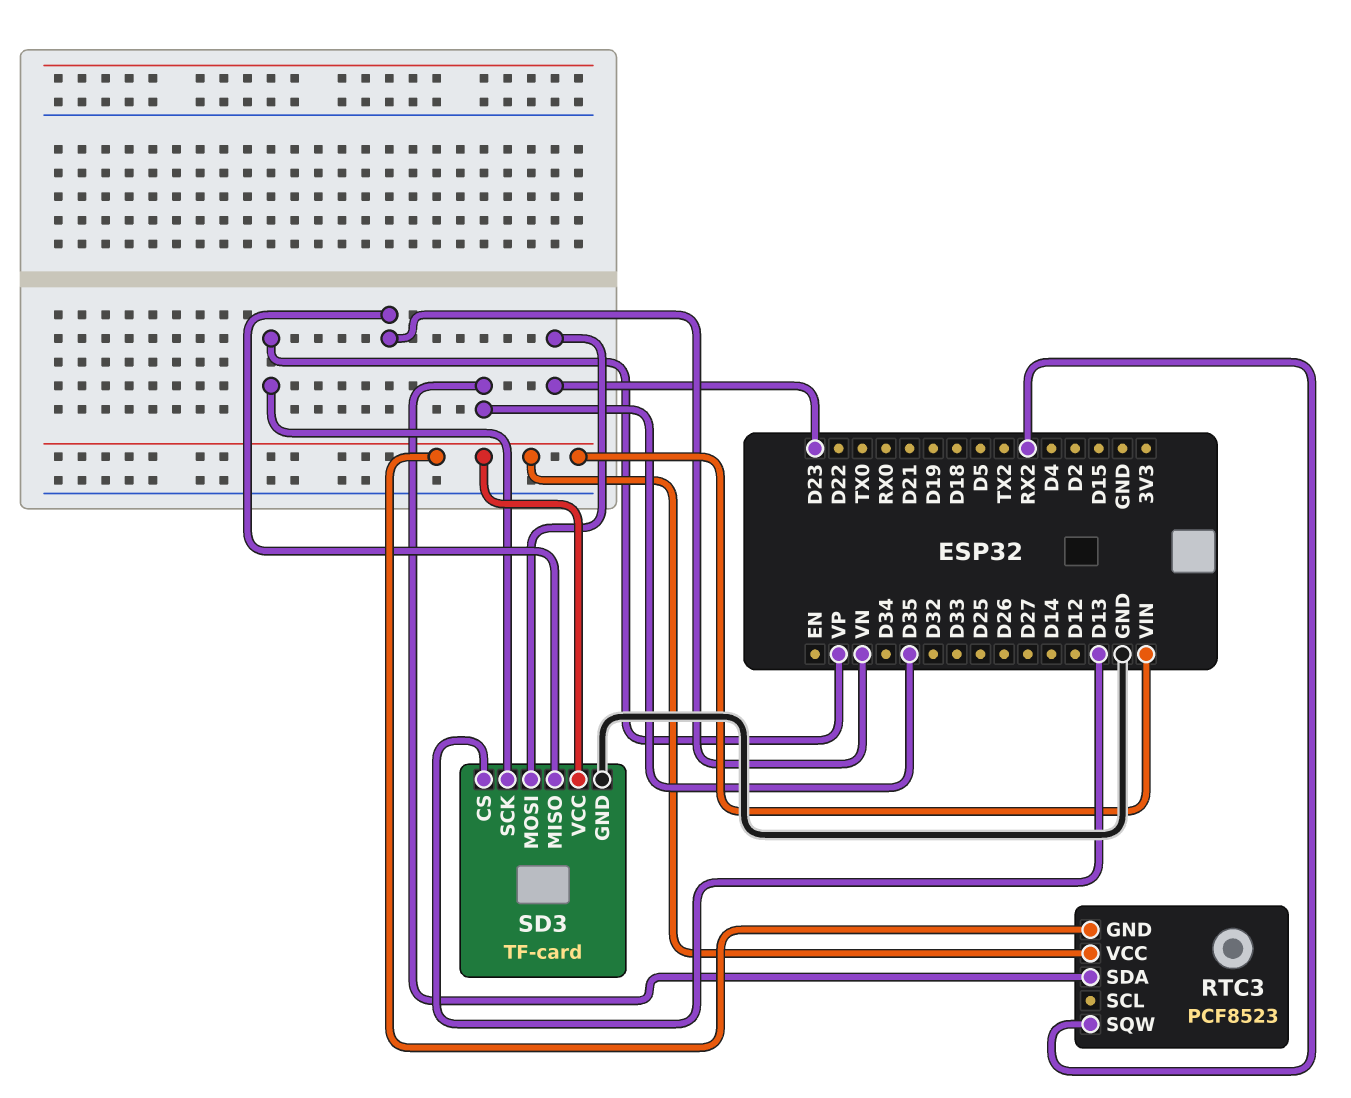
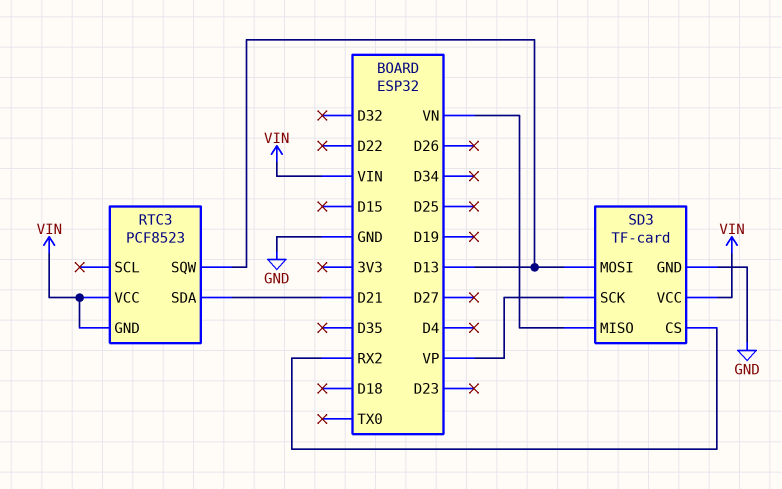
RTC3 pin SDA: D35 -> D21
RTC3 pin SQW: RX2 -> D13
SD3 pin CS: D13 -> RX2
SD3 pin MOSI: D23 -> D13

